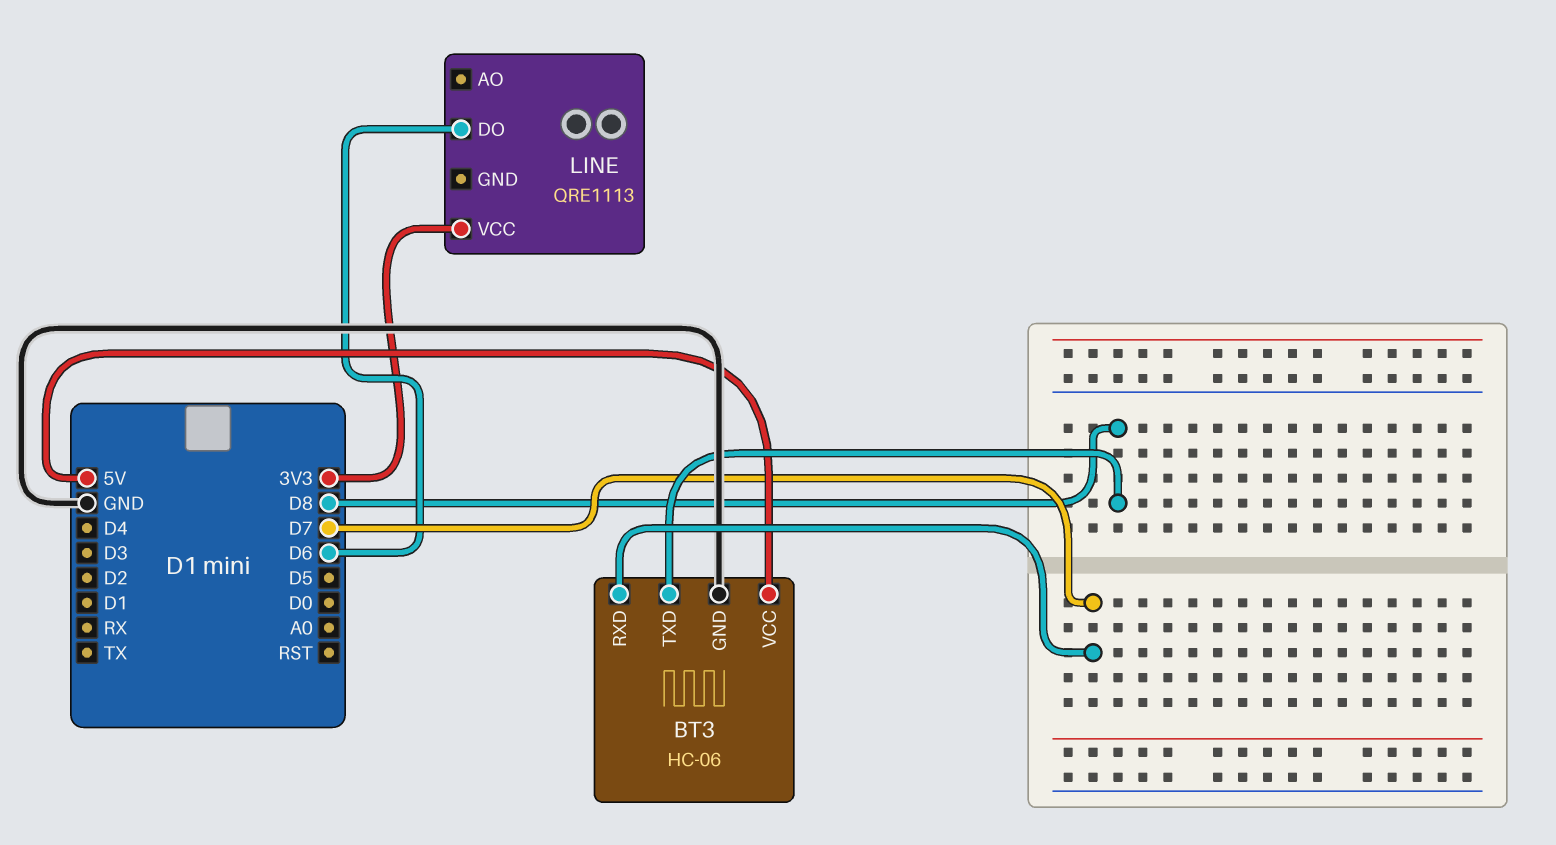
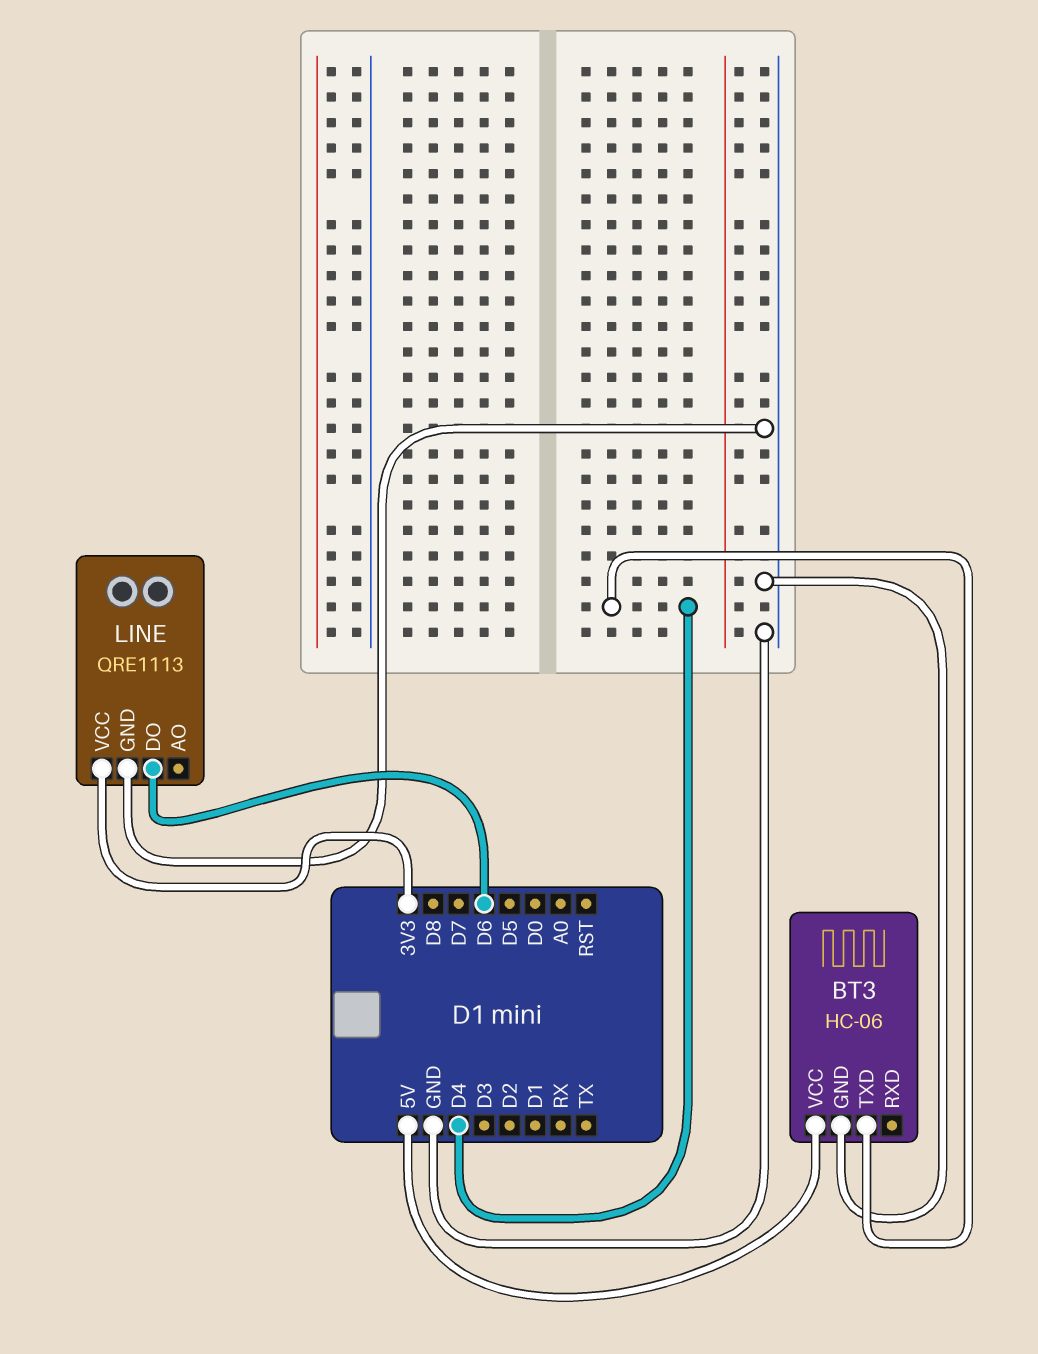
BT3 pin RXD: D7 -> none
BT3 pin TXD: D8 -> D4
LINE pin GND: none -> GND

